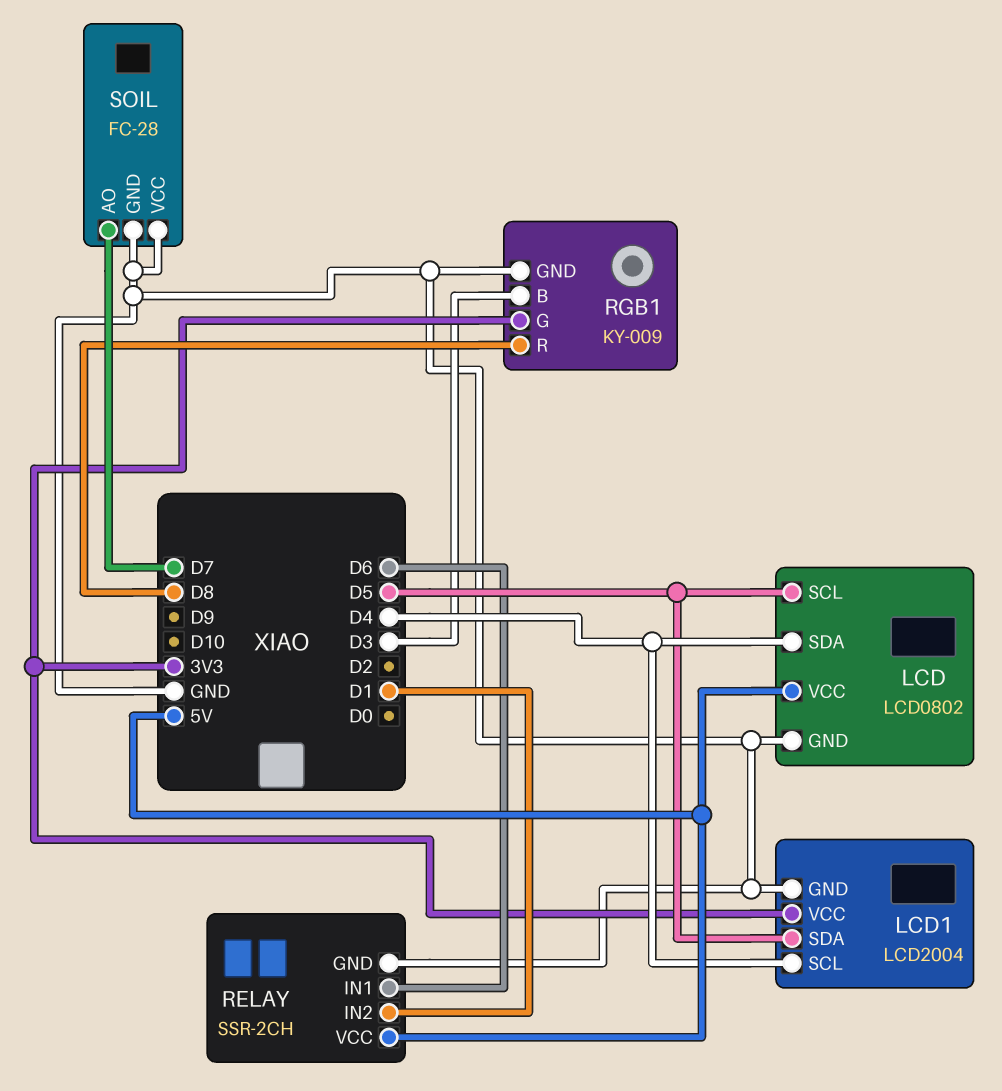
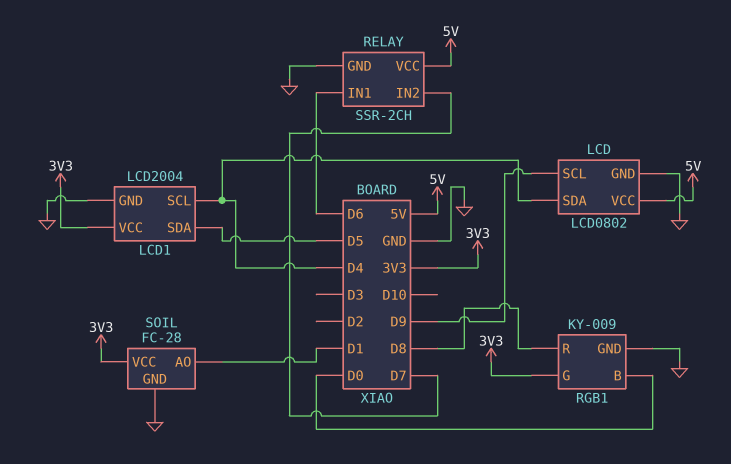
LCD pin SCL: D5 -> D9
RELAY pin IN2: D1 -> D7
RGB1 pin B: D3 -> D0
SOIL pin AO: D7 -> D1
SOIL pin VCC: GND -> 3V3

